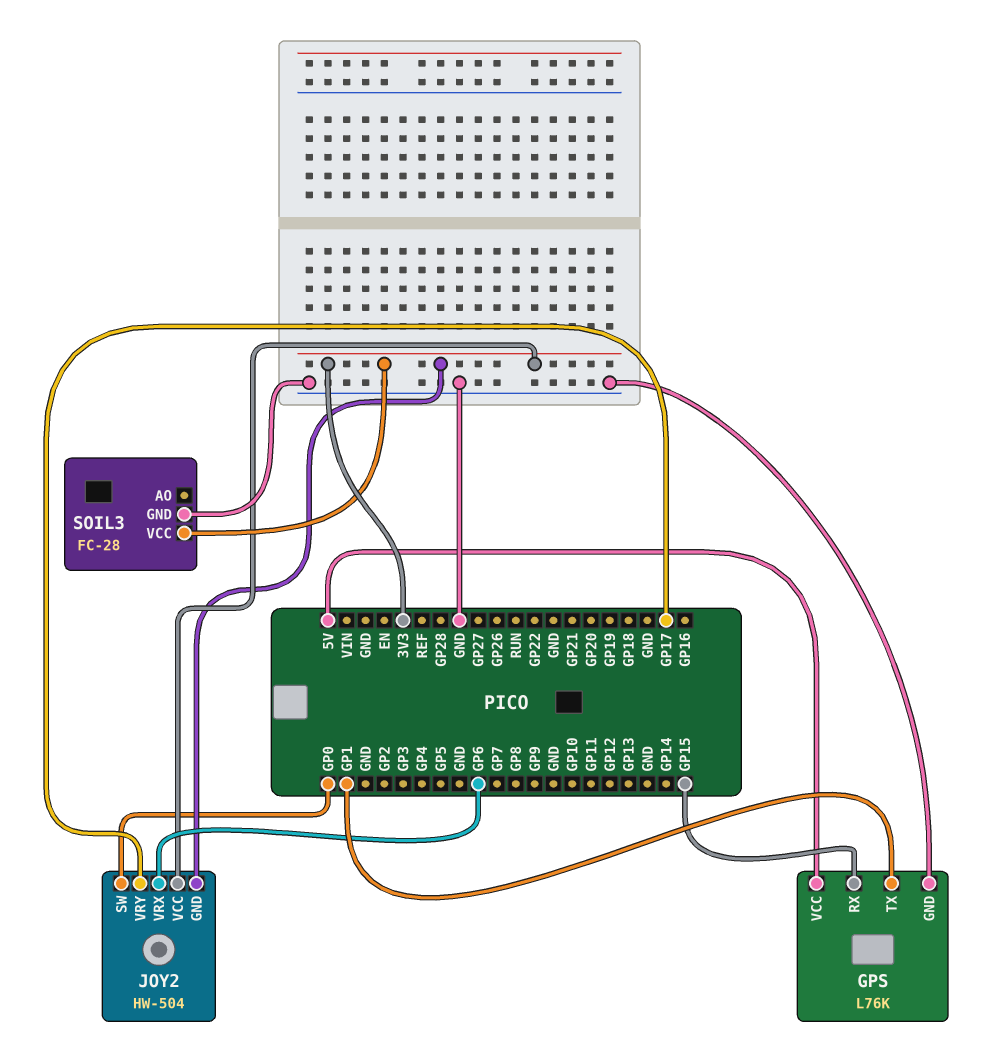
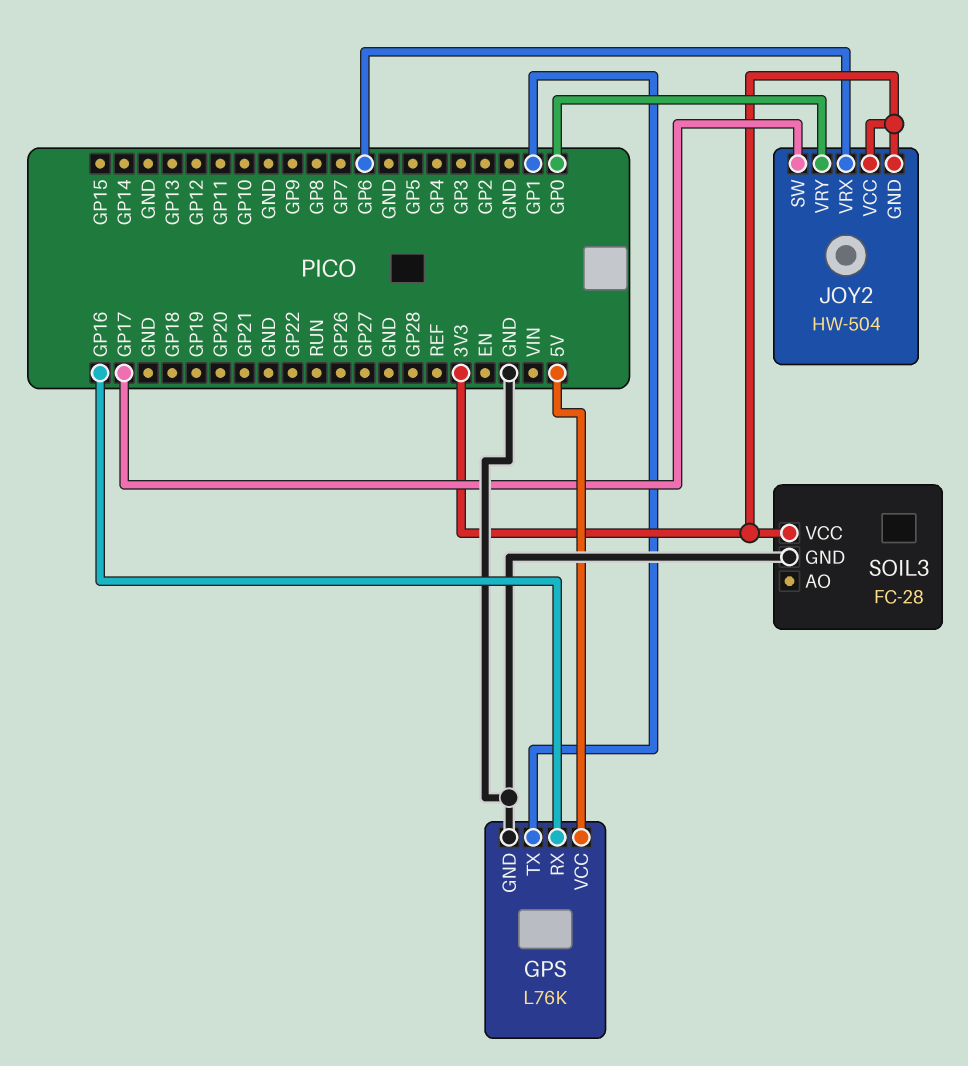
GPS pin RX: GP15 -> GP16
JOY2 pin SW: GP0 -> GP17
JOY2 pin VRY: GP17 -> GP0

